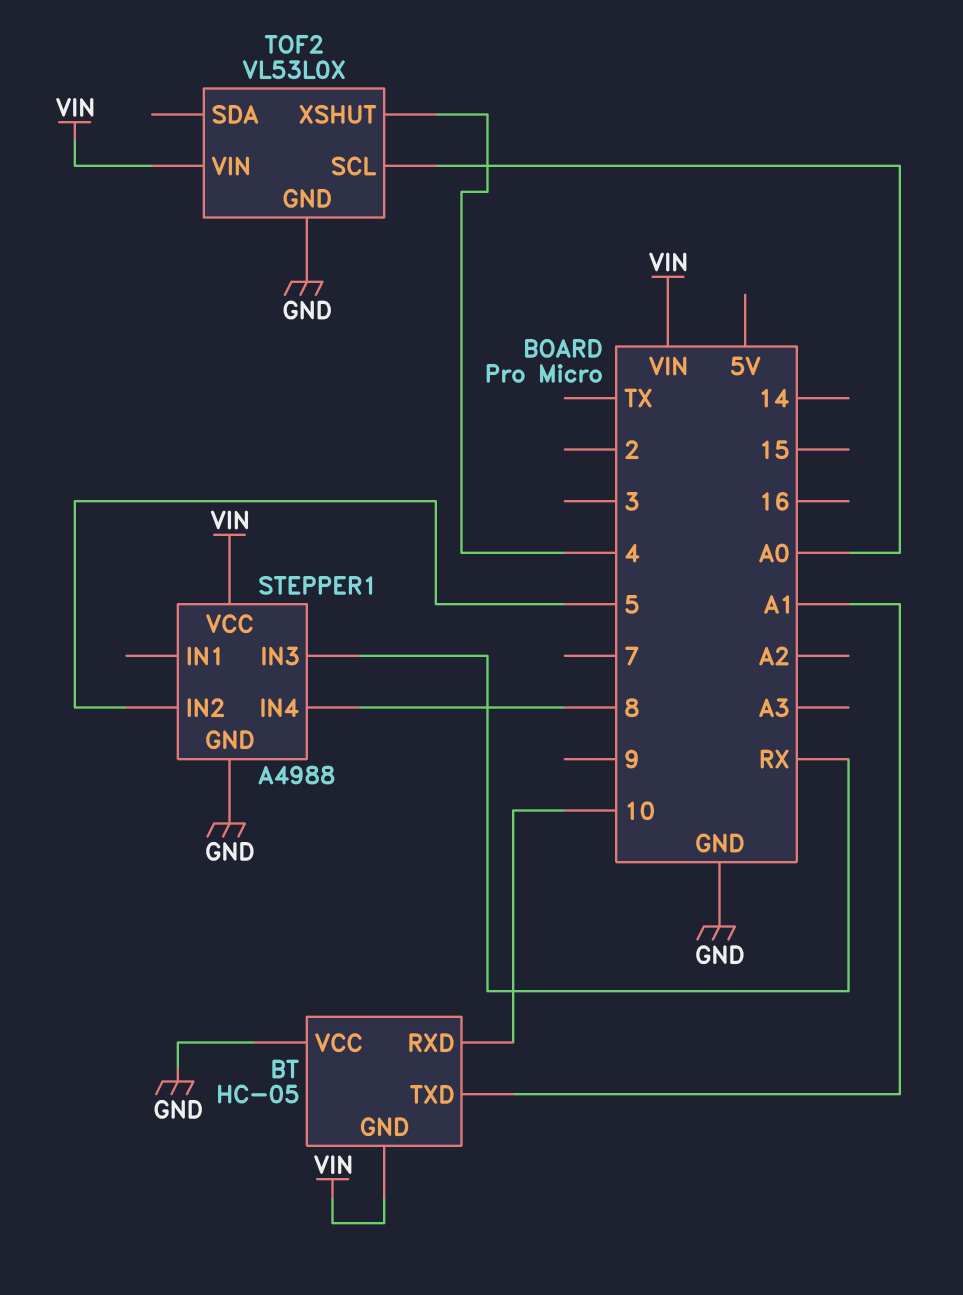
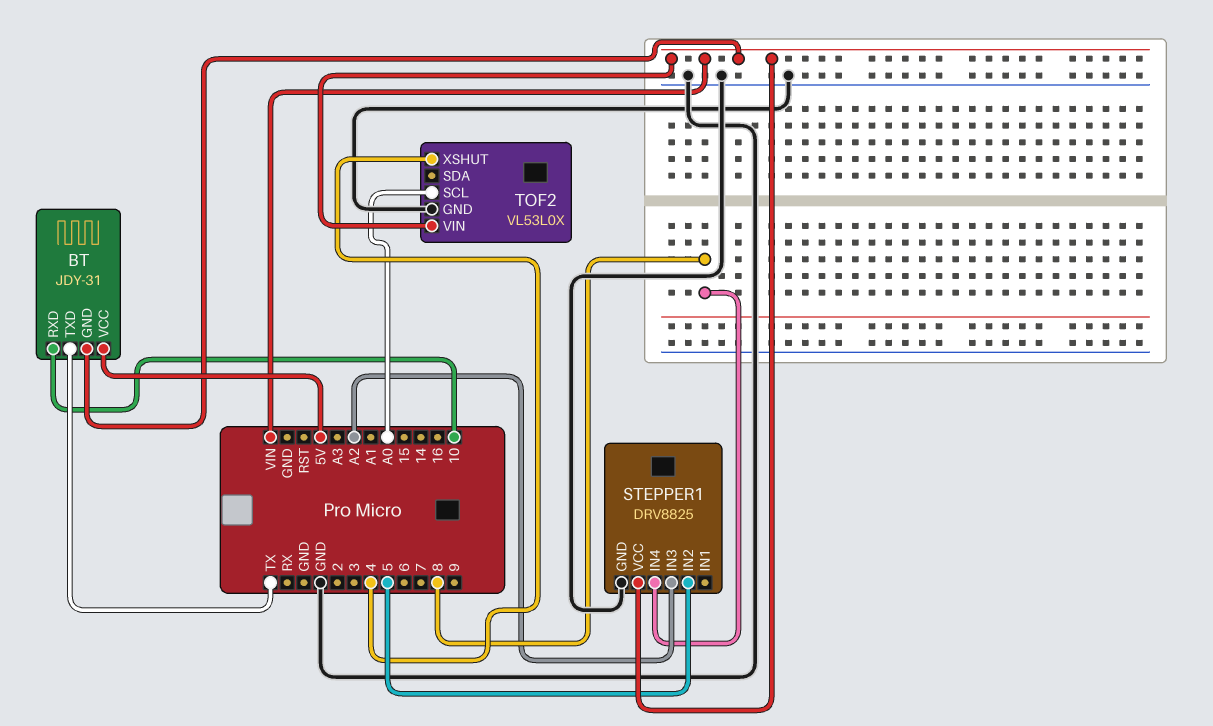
BT: HC-05 -> JDY-31
BT pin TXD: A1 -> TX
BT pin VCC: GND -> 5V
STEPPER1: A4988 -> DRV8825
STEPPER1 pin IN3: RX -> A2

